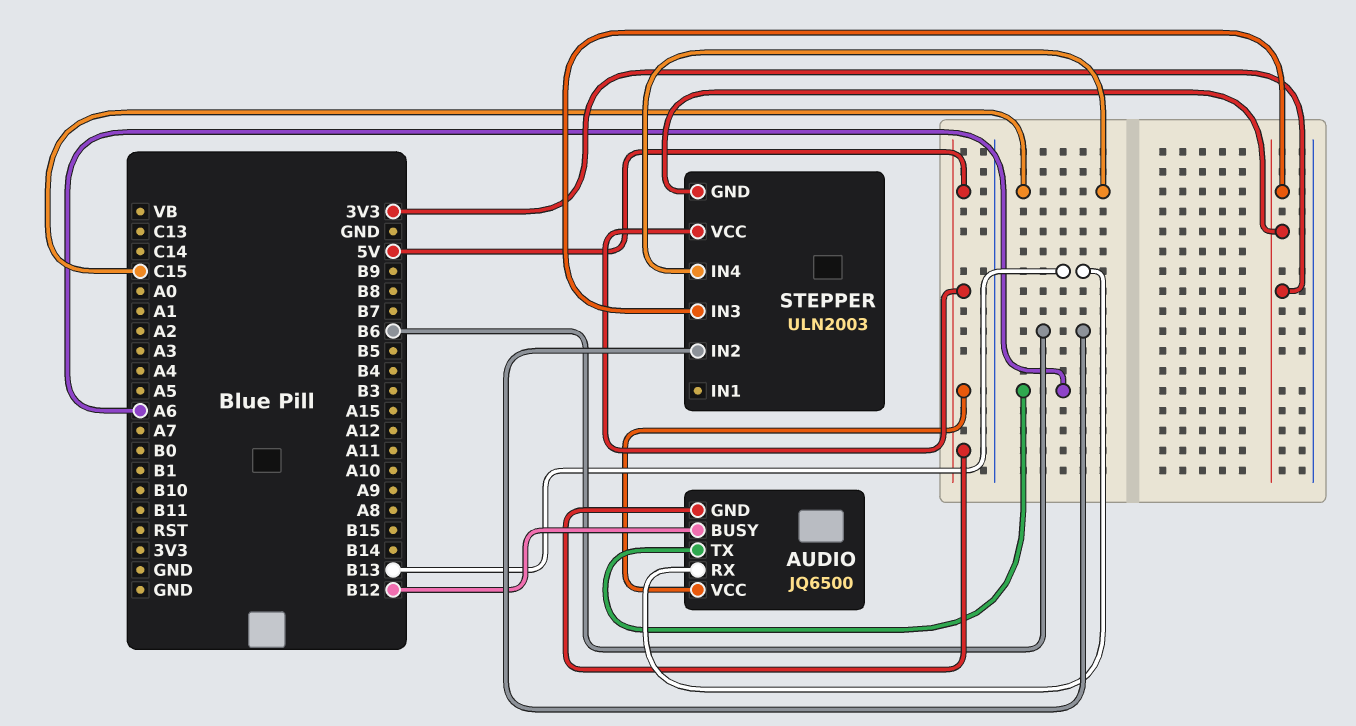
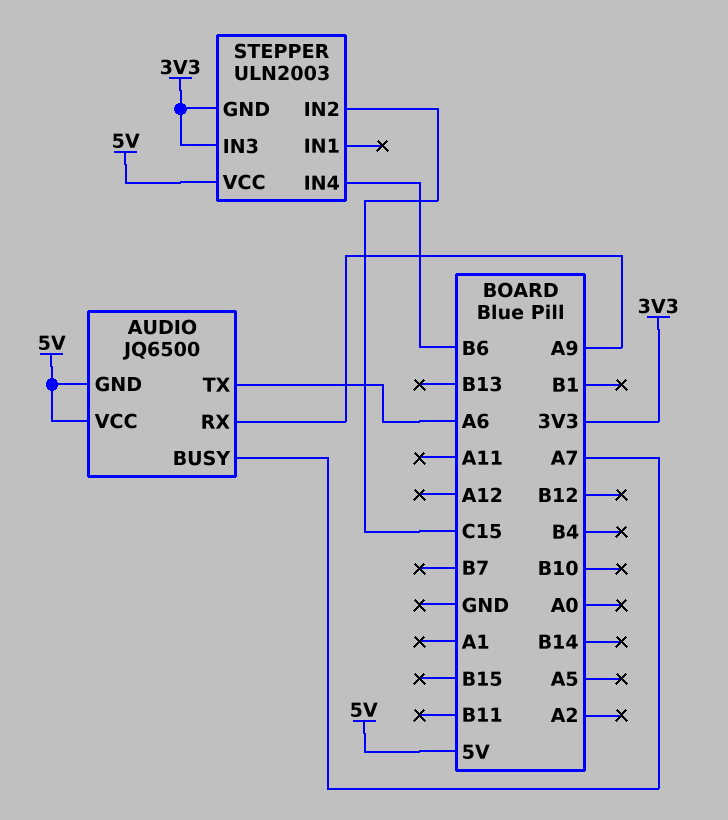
AUDIO pin BUSY: B12 -> A7
AUDIO pin RX: B13 -> A9
STEPPER pin IN2: B6 -> C15
STEPPER pin IN4: C15 -> B6

